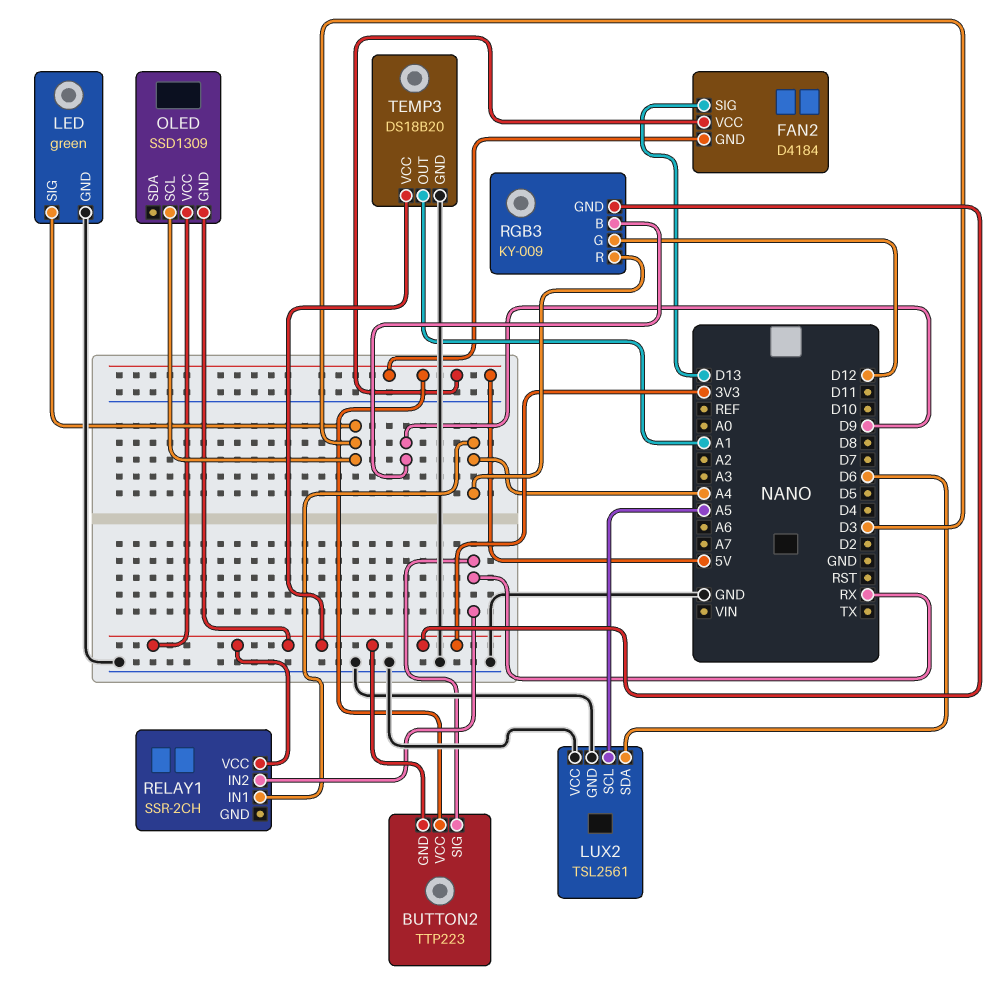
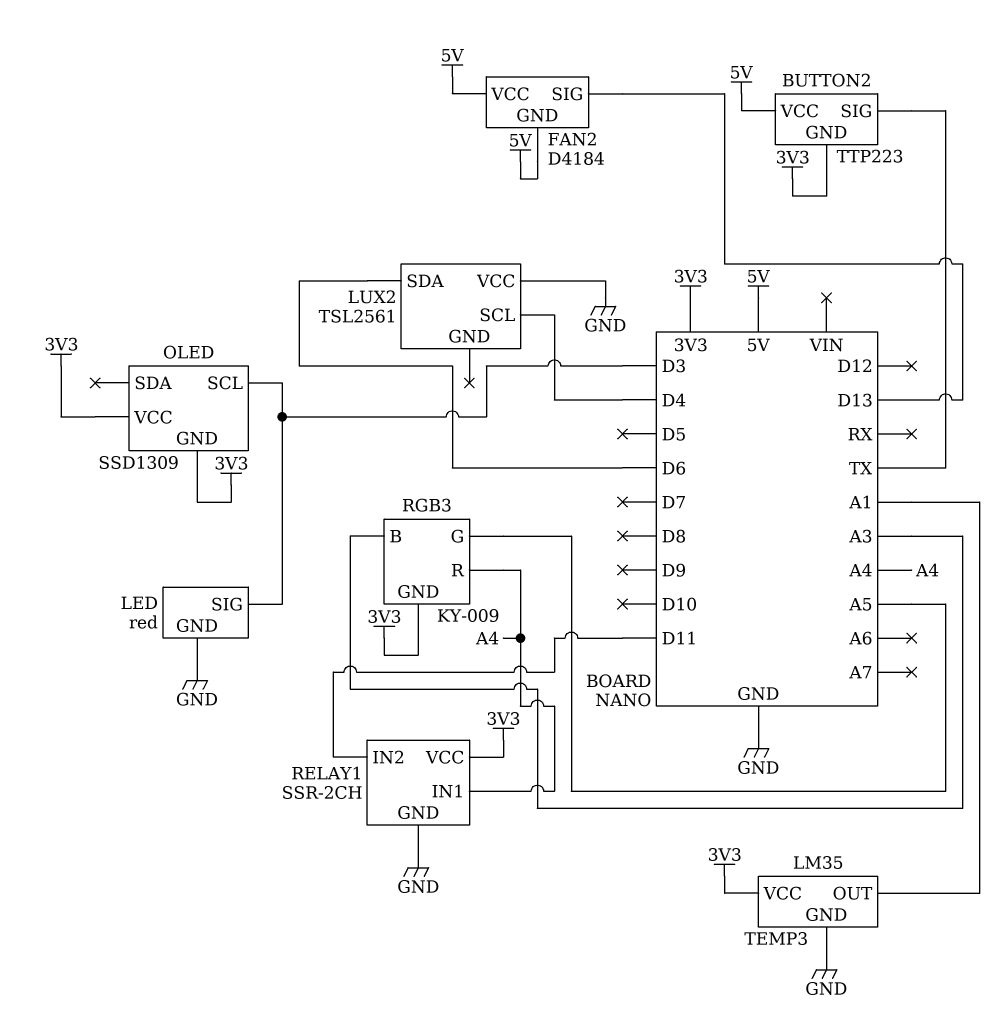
BUTTON2 pin SIG: RX -> TX
LED: green -> red
LUX2 pin GND: GND -> none
LUX2 pin SCL: A5 -> D4
RELAY1 pin GND: none -> GND
RELAY1 pin IN2: RX -> D11
RGB3 pin B: D9 -> A3
RGB3 pin G: D12 -> A5
TEMP3: DS18B20 -> LM35

